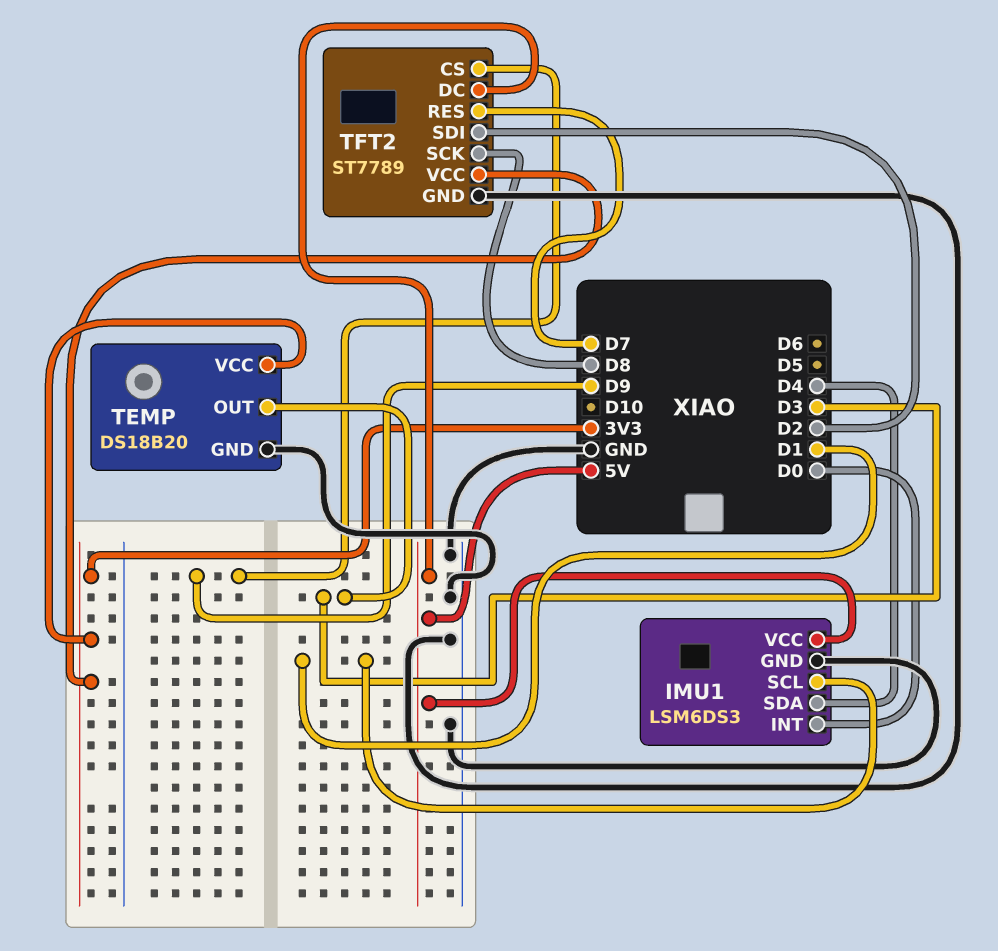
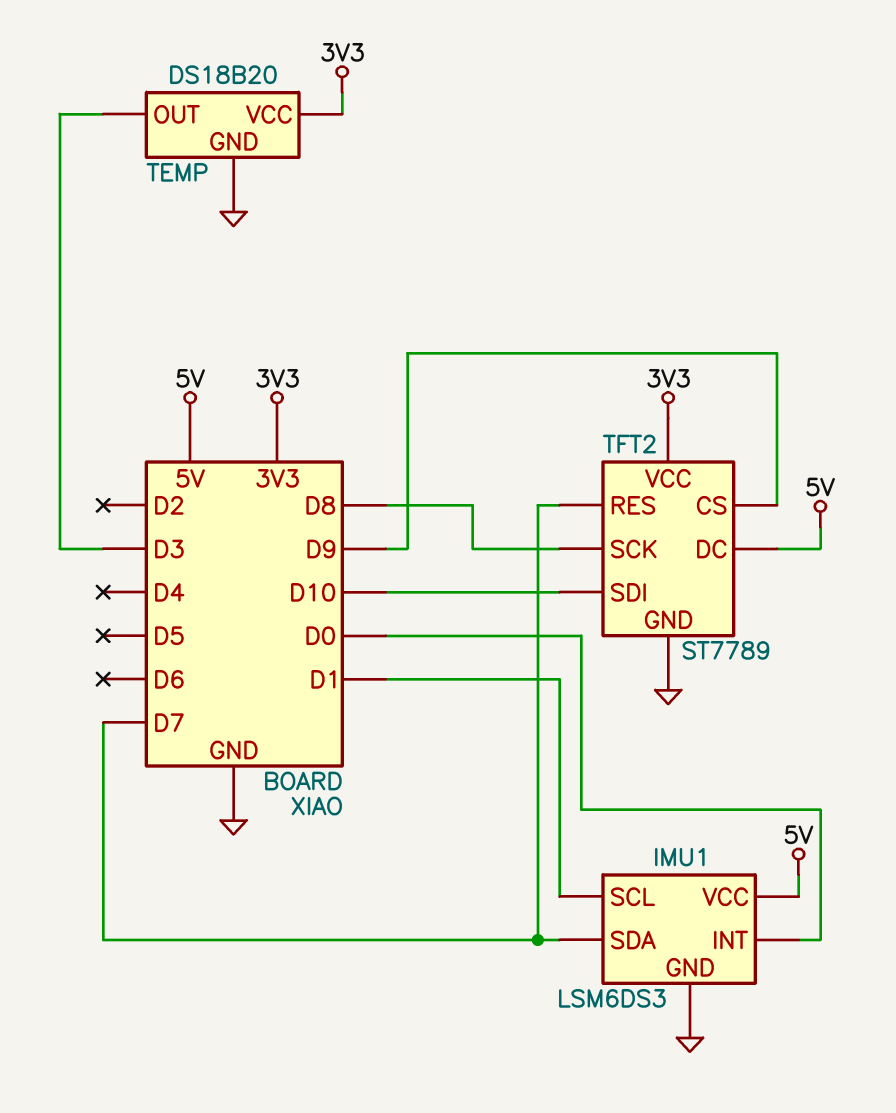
IMU1 pin SDA: D4 -> D7
TFT2 pin SDI: D2 -> D10

